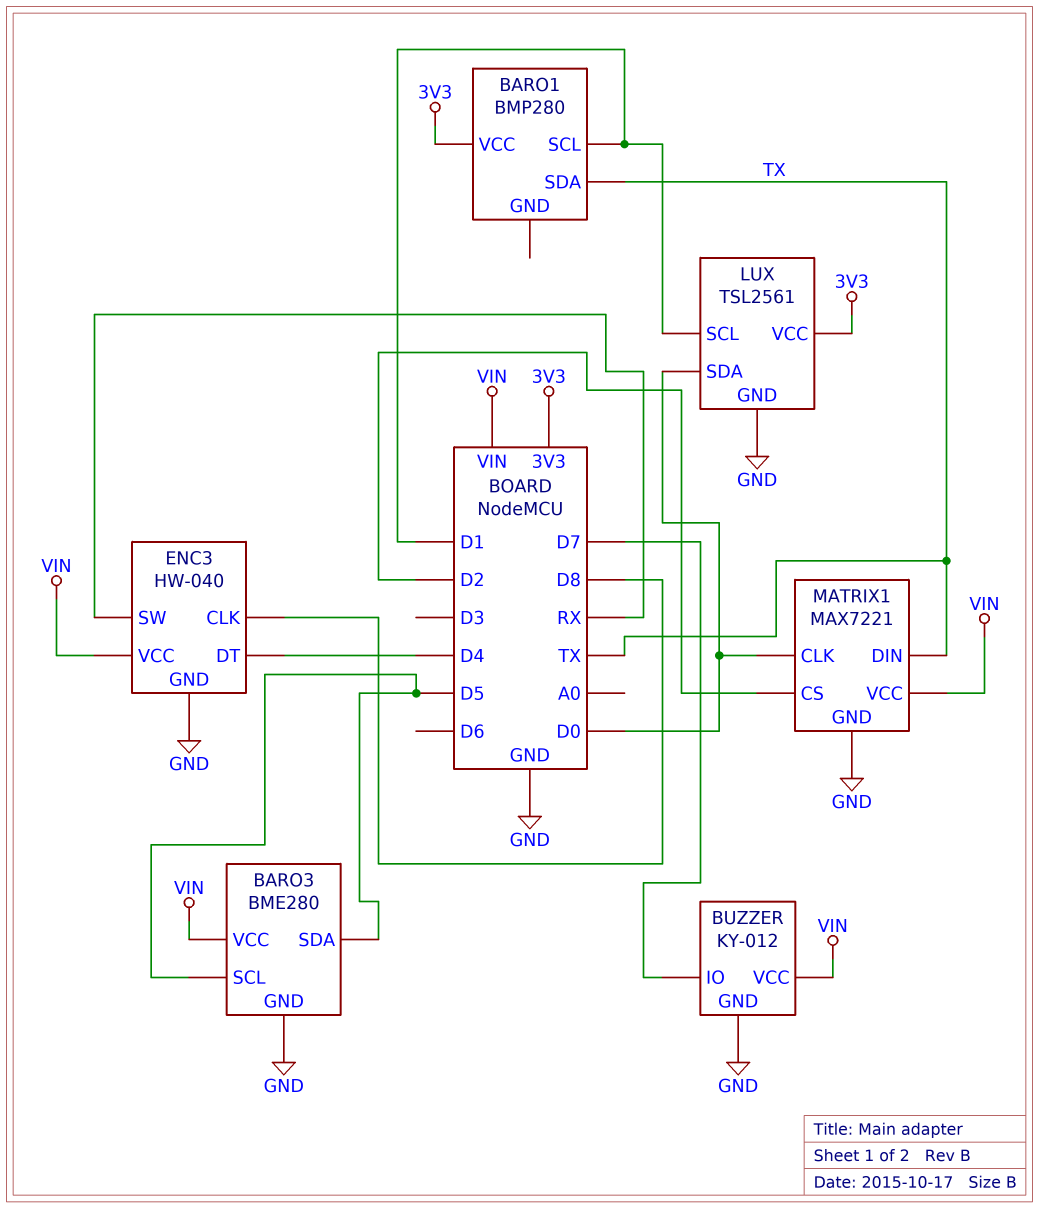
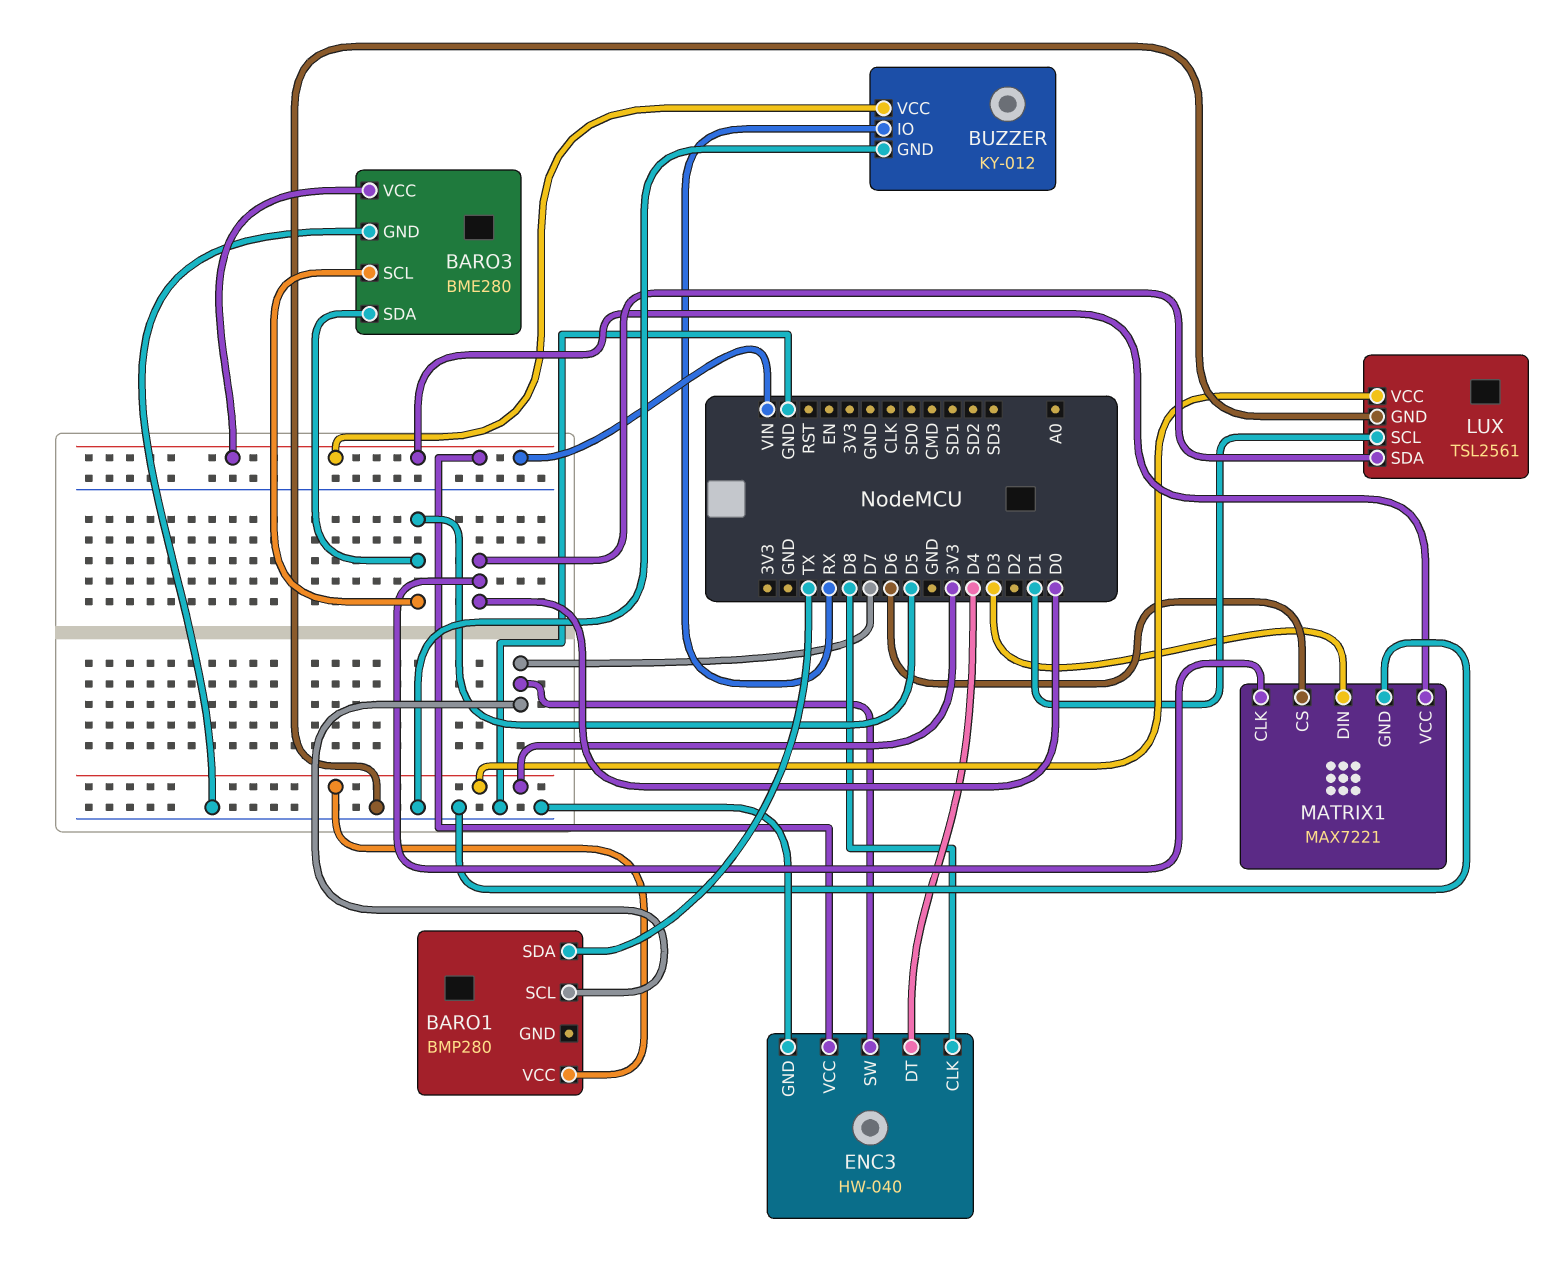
BARO1 pin SCL: D1 -> D7
BUZZER pin IO: D7 -> RX
ENC3 pin SW: RX -> D7
MATRIX1 pin CS: D2 -> D6
MATRIX1 pin DIN: TX -> D3

